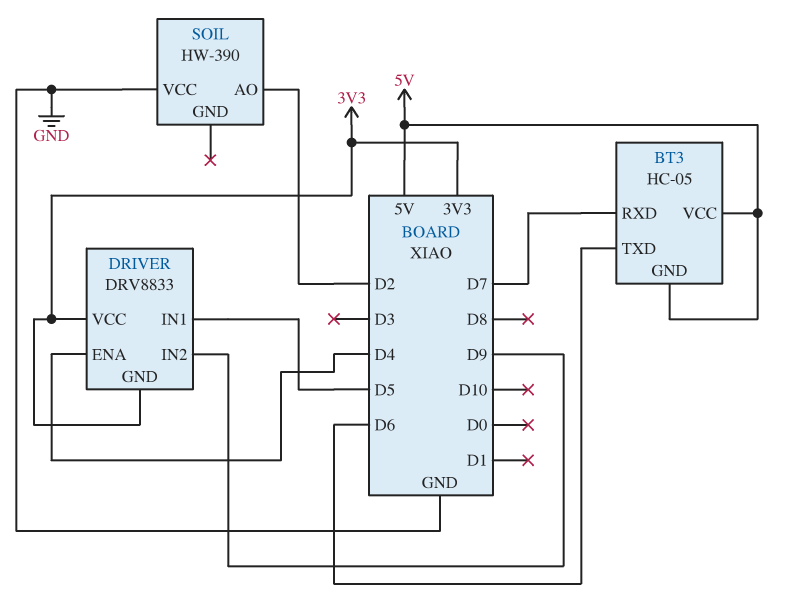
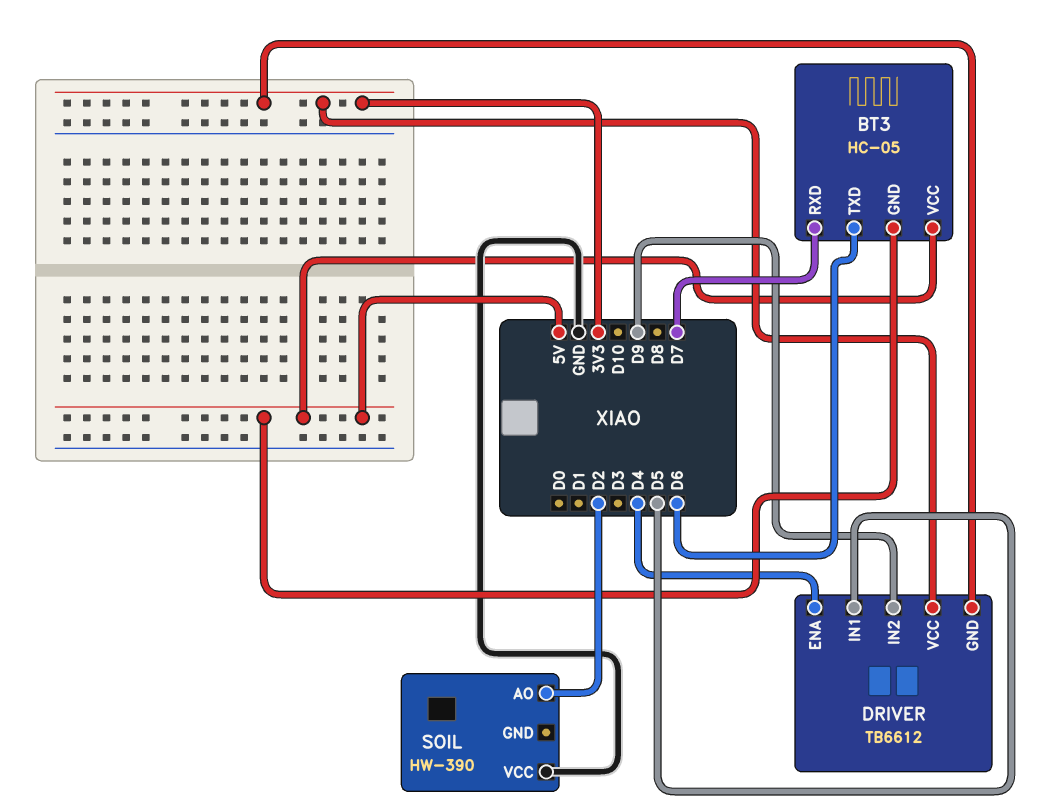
DRIVER: DRV8833 -> TB6612

